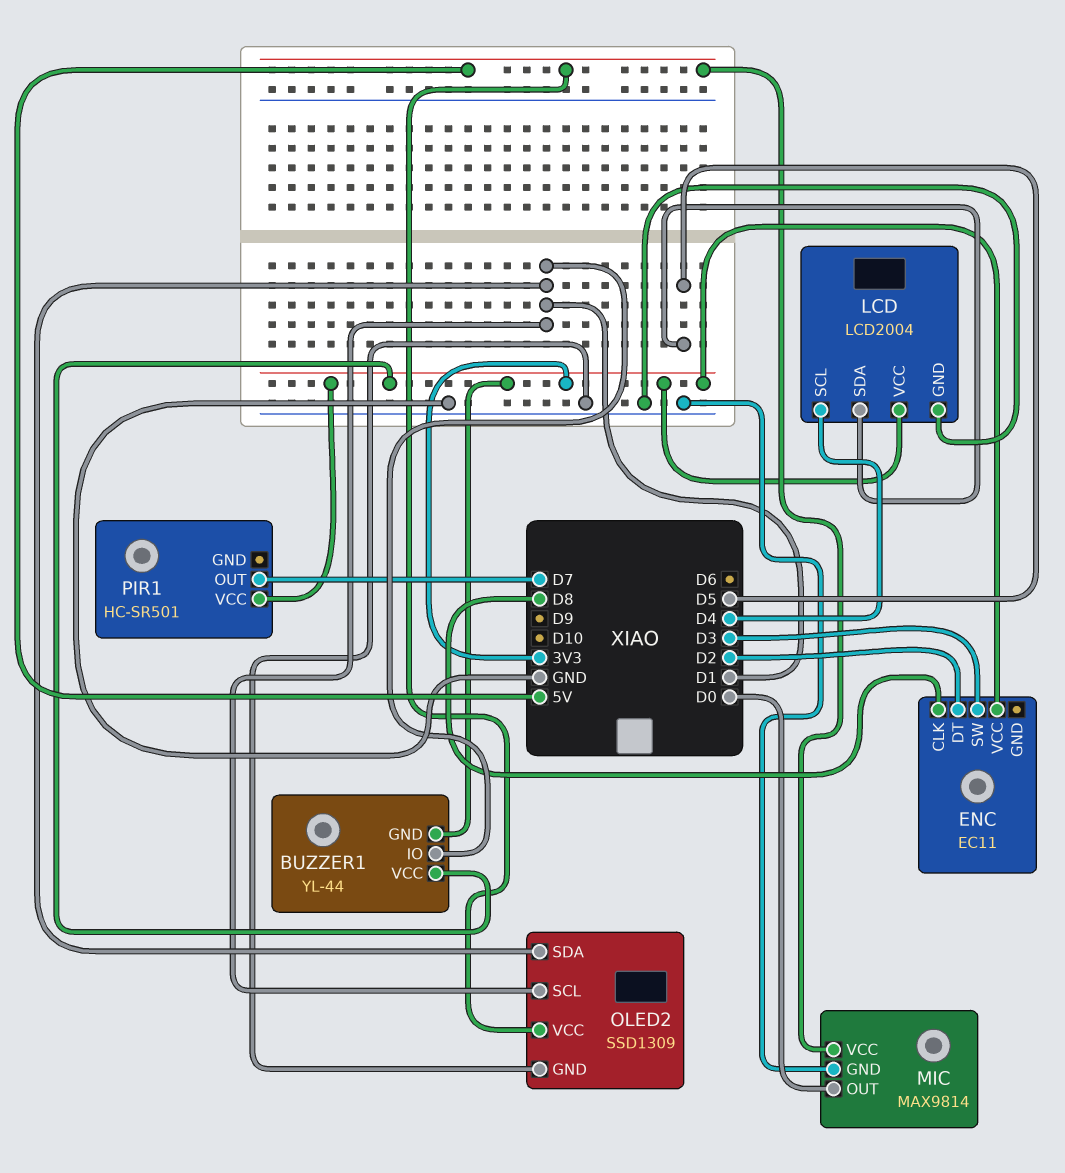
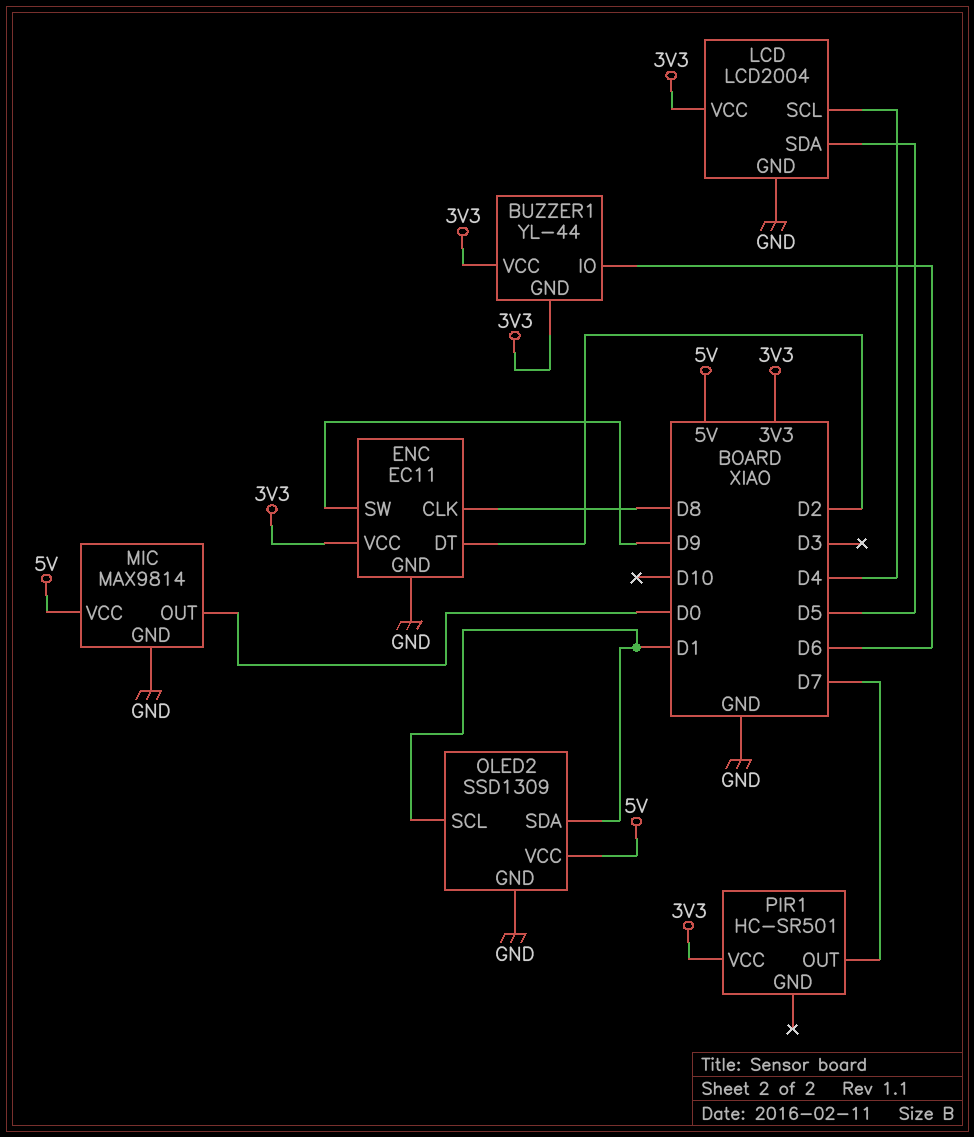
BUZZER1 pin IO: D1 -> D6
ENC pin GND: none -> GND
ENC pin SW: D3 -> D9

